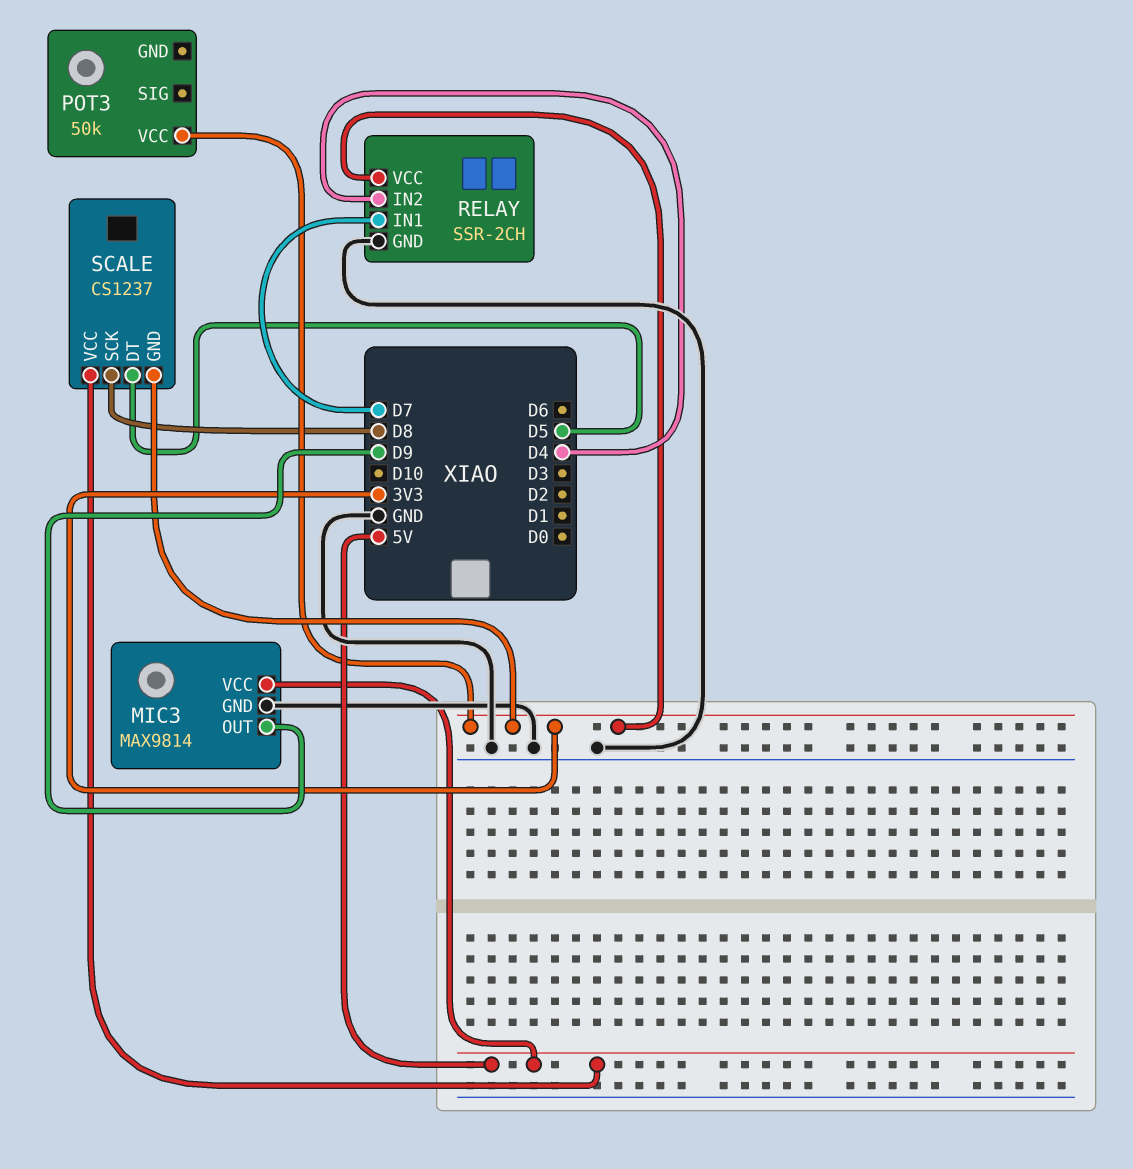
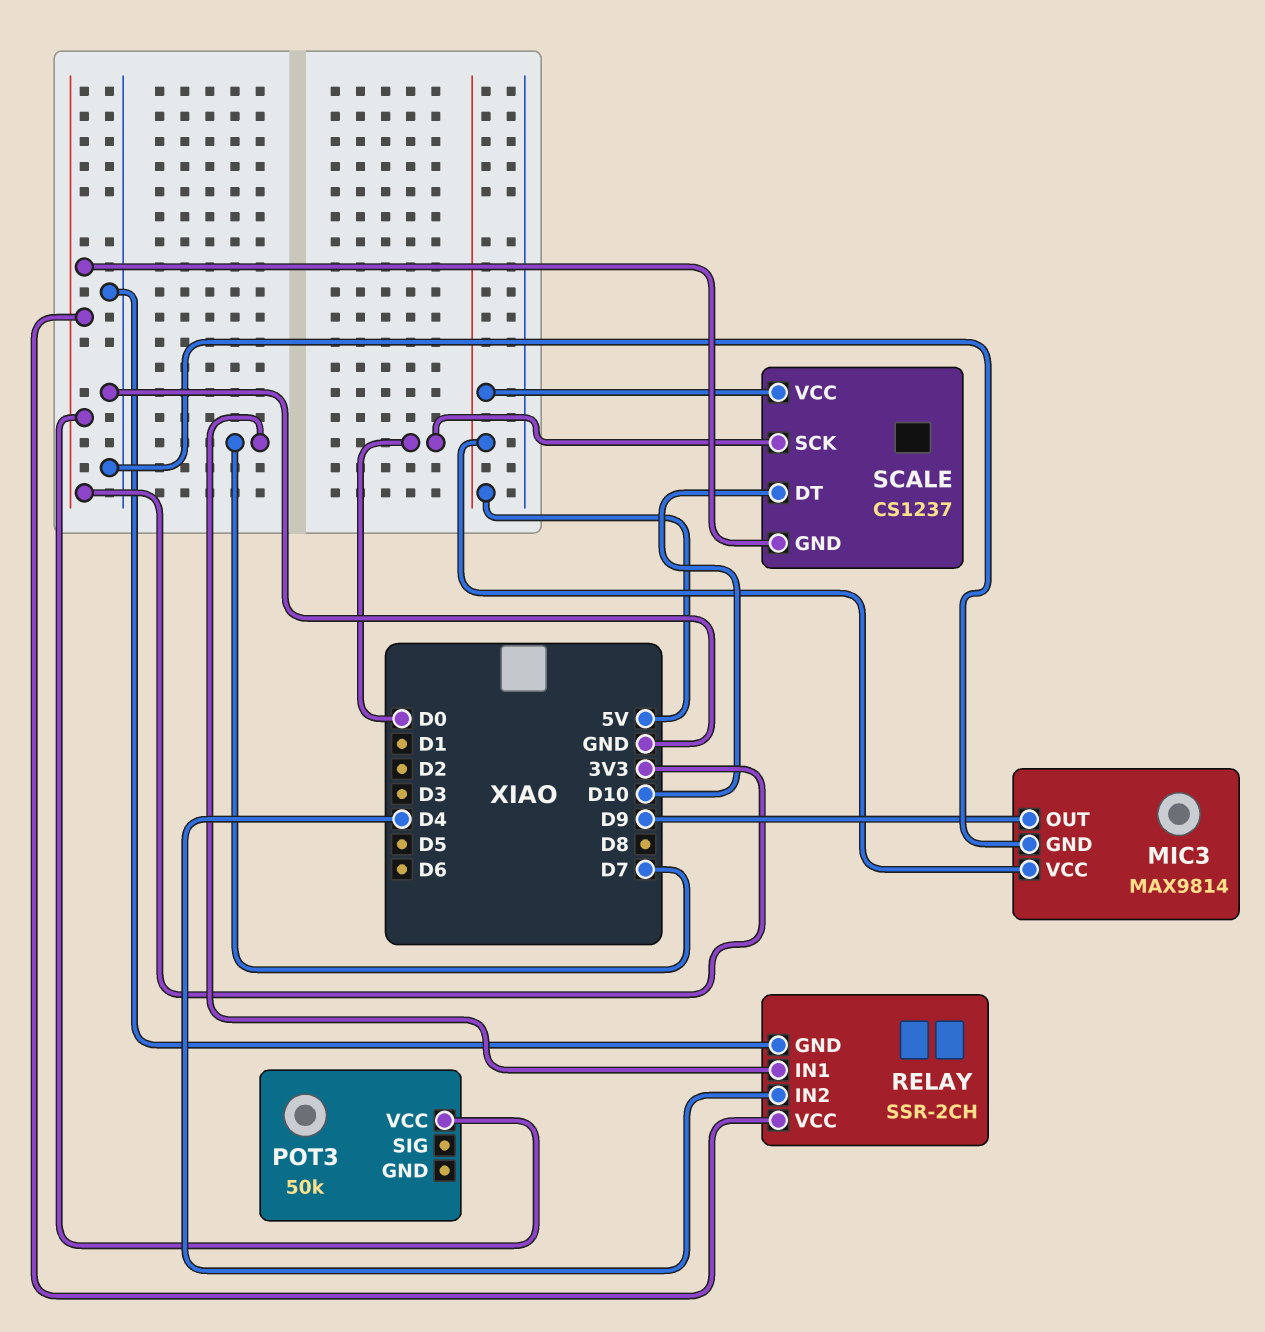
SCALE pin DT: D5 -> D10
SCALE pin SCK: D8 -> D0

